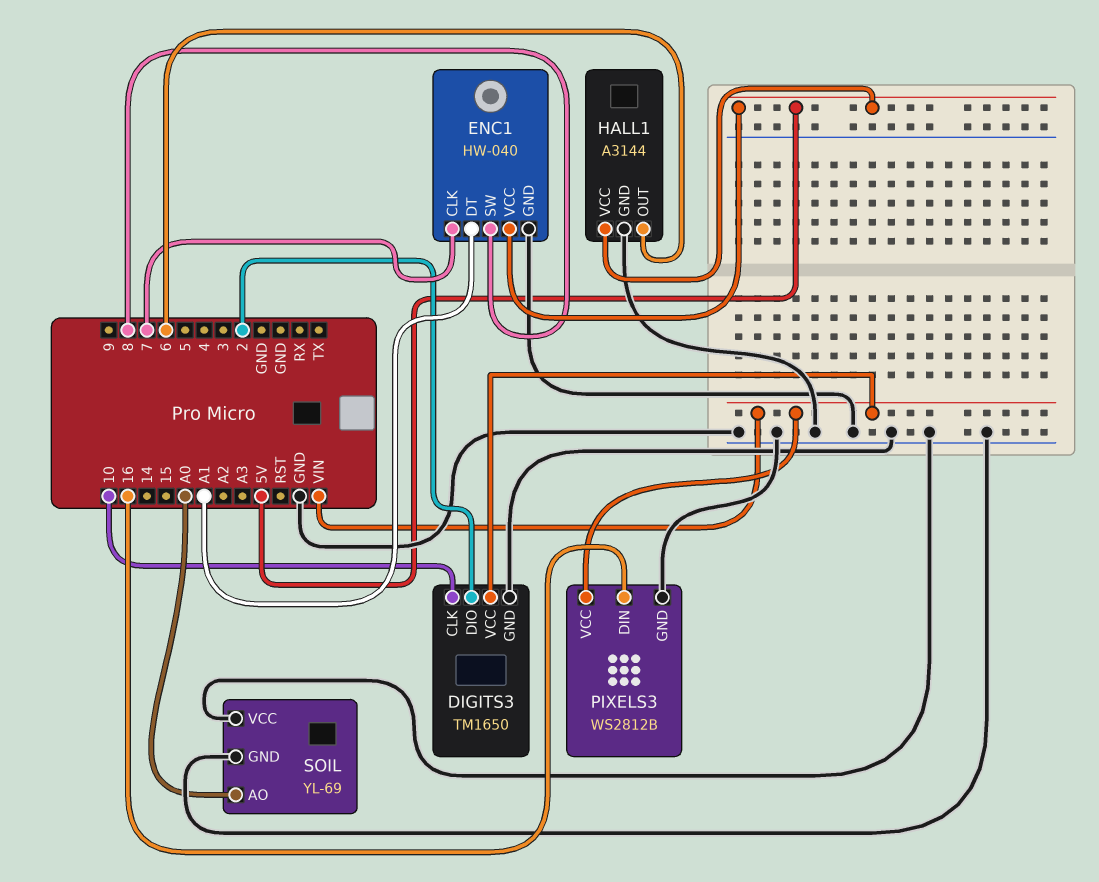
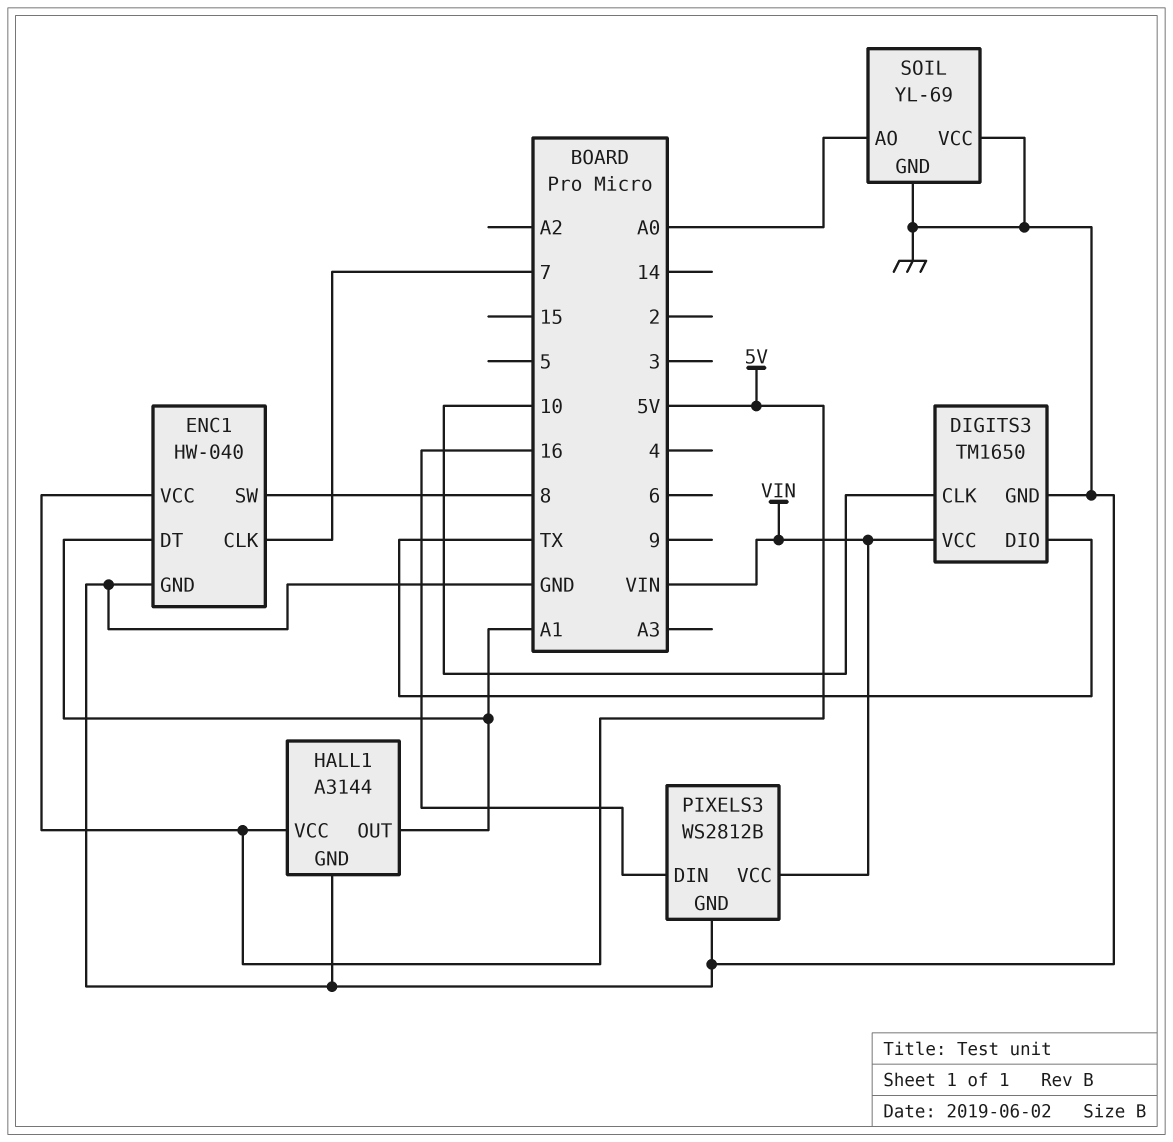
DIGITS3 pin DIO: 2 -> TX
HALL1 pin OUT: 6 -> A1

